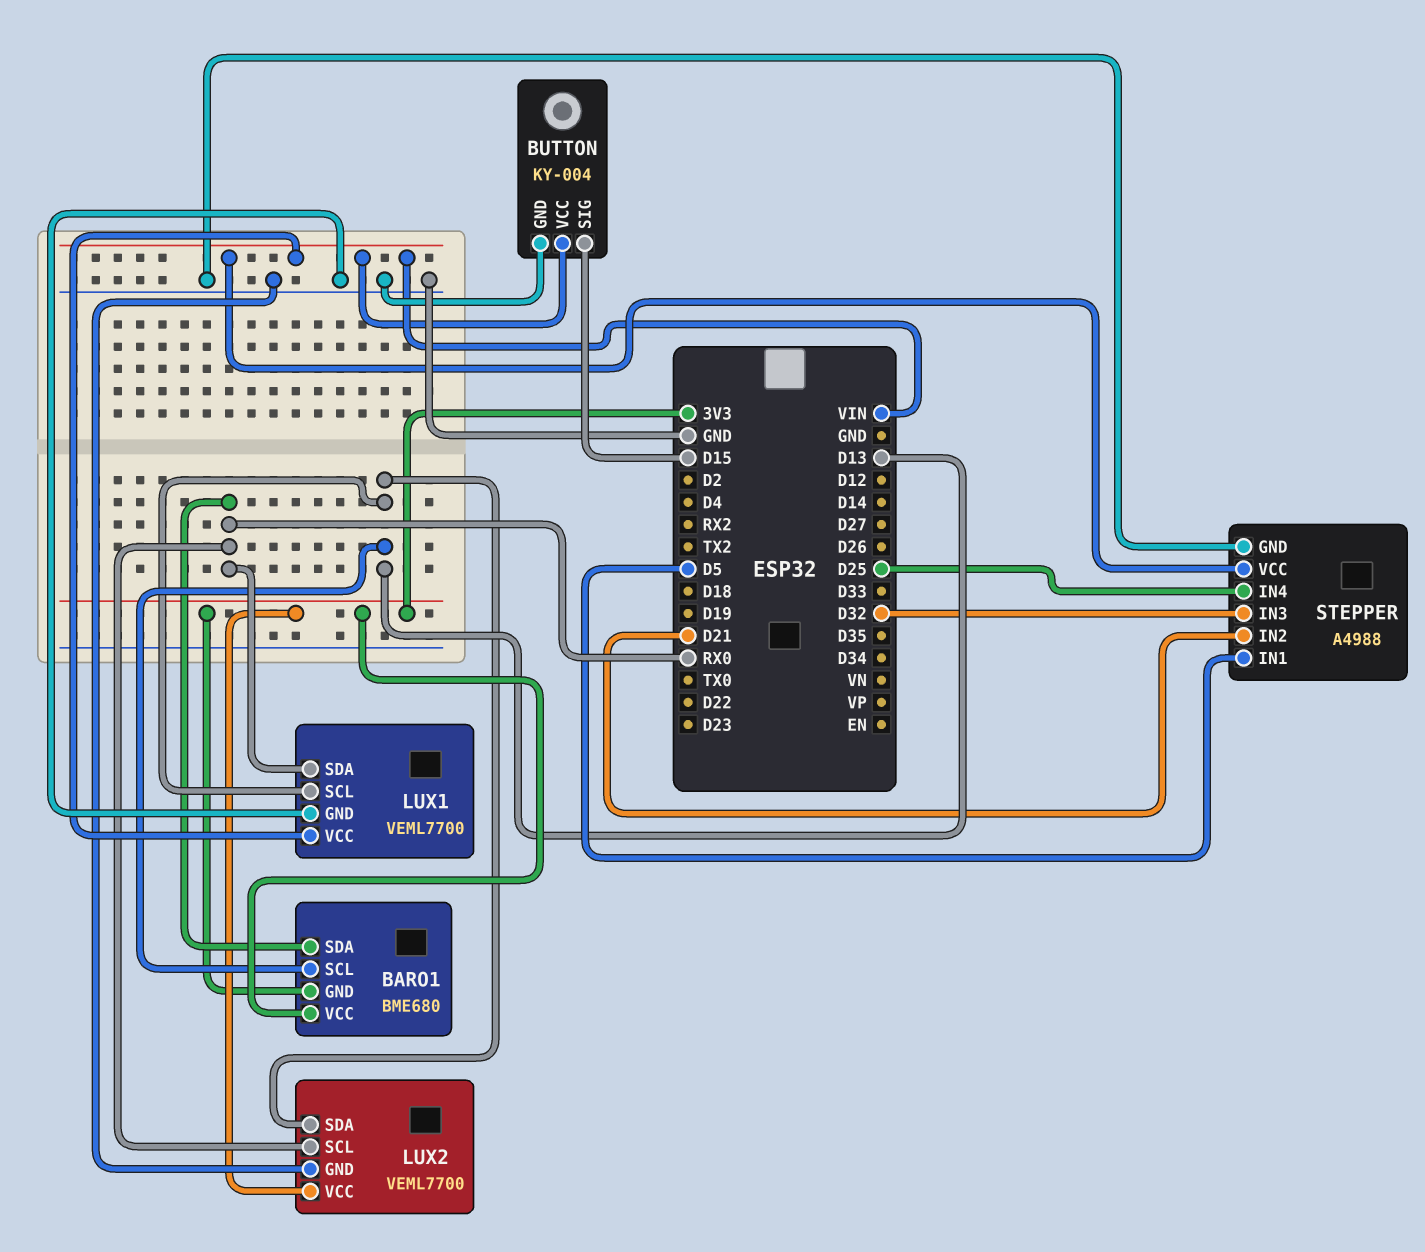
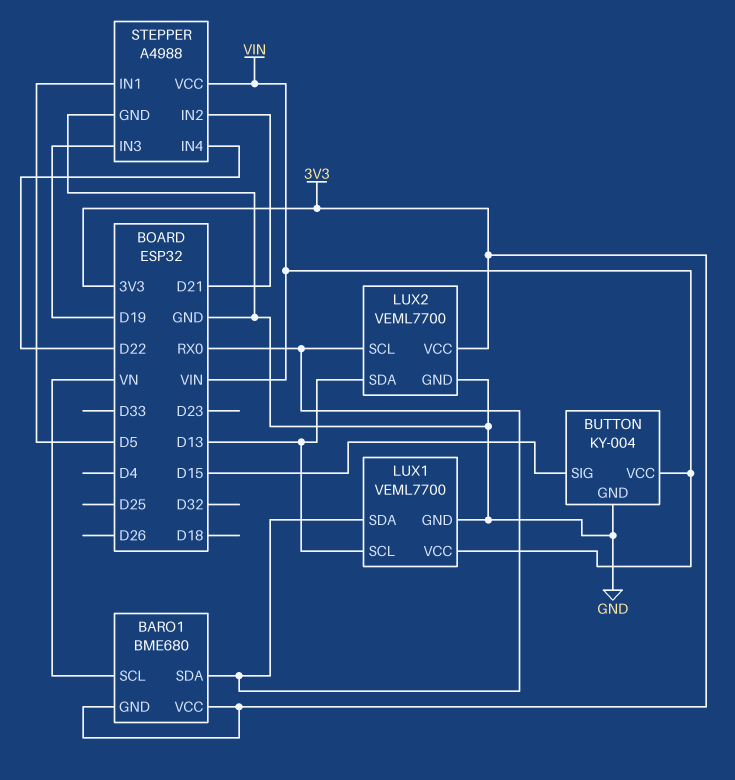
BARO1 pin SCL: D13 -> VN
STEPPER pin IN3: D32 -> D19
STEPPER pin IN4: D25 -> D22

